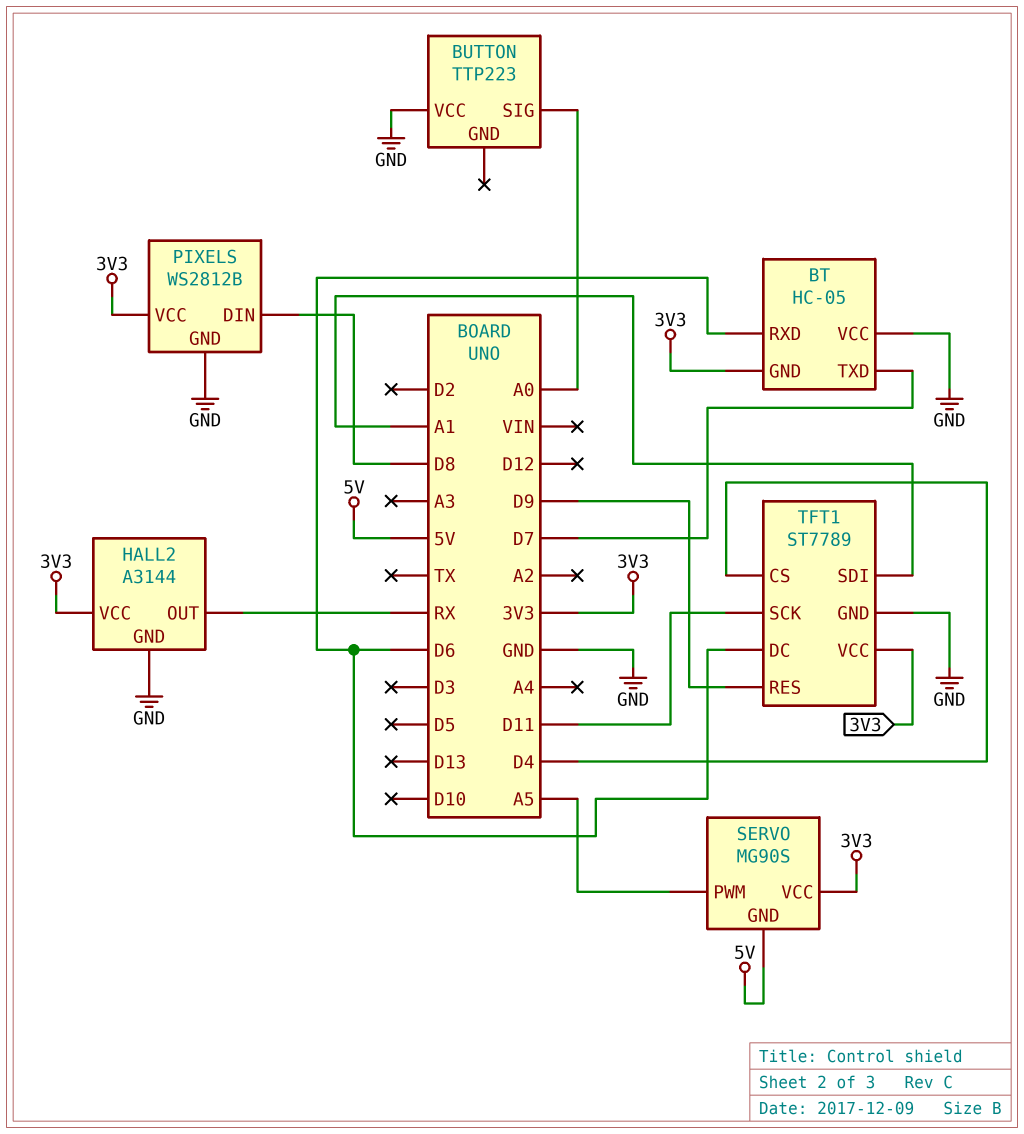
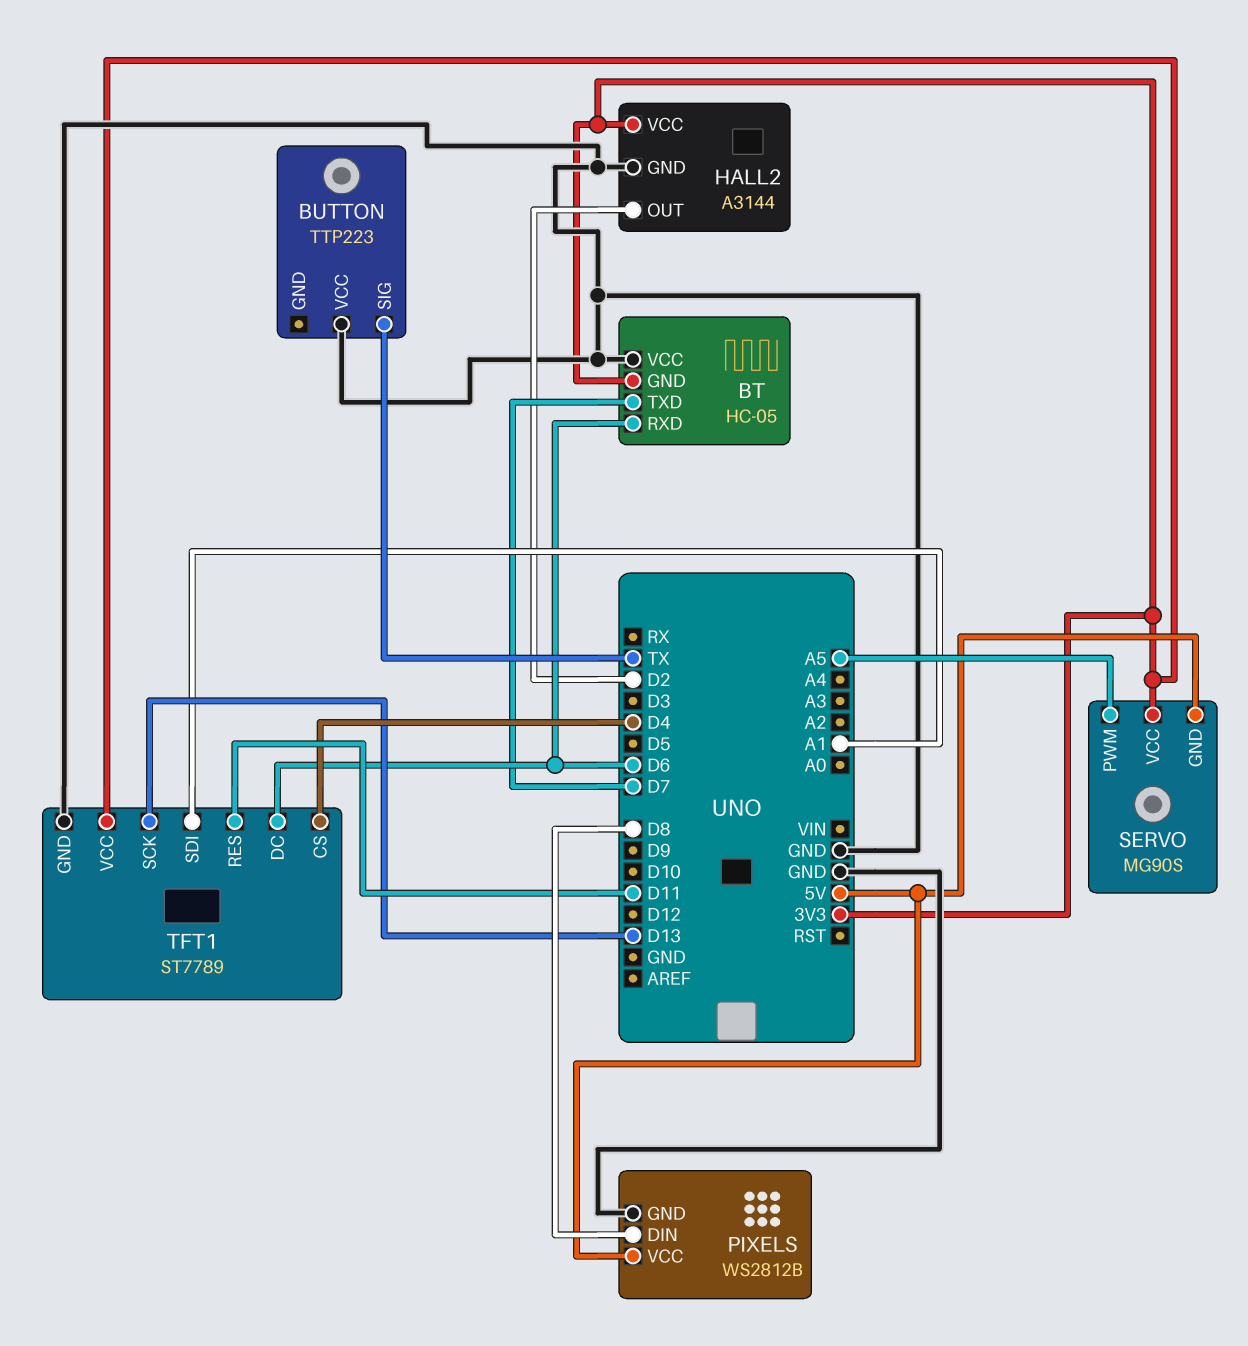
BUTTON pin SIG: A0 -> TX
HALL2 pin OUT: RX -> D2
PIXELS pin VCC: 3V3 -> 5V
TFT1 pin RES: D9 -> D11
TFT1 pin SCK: D11 -> D13

